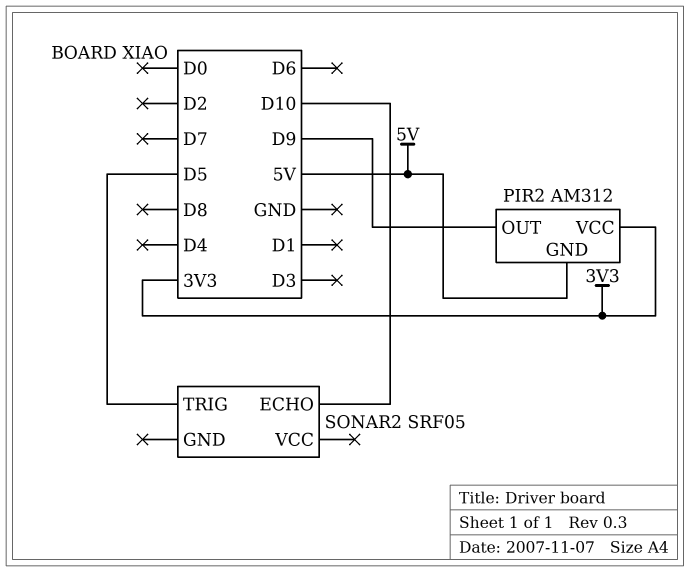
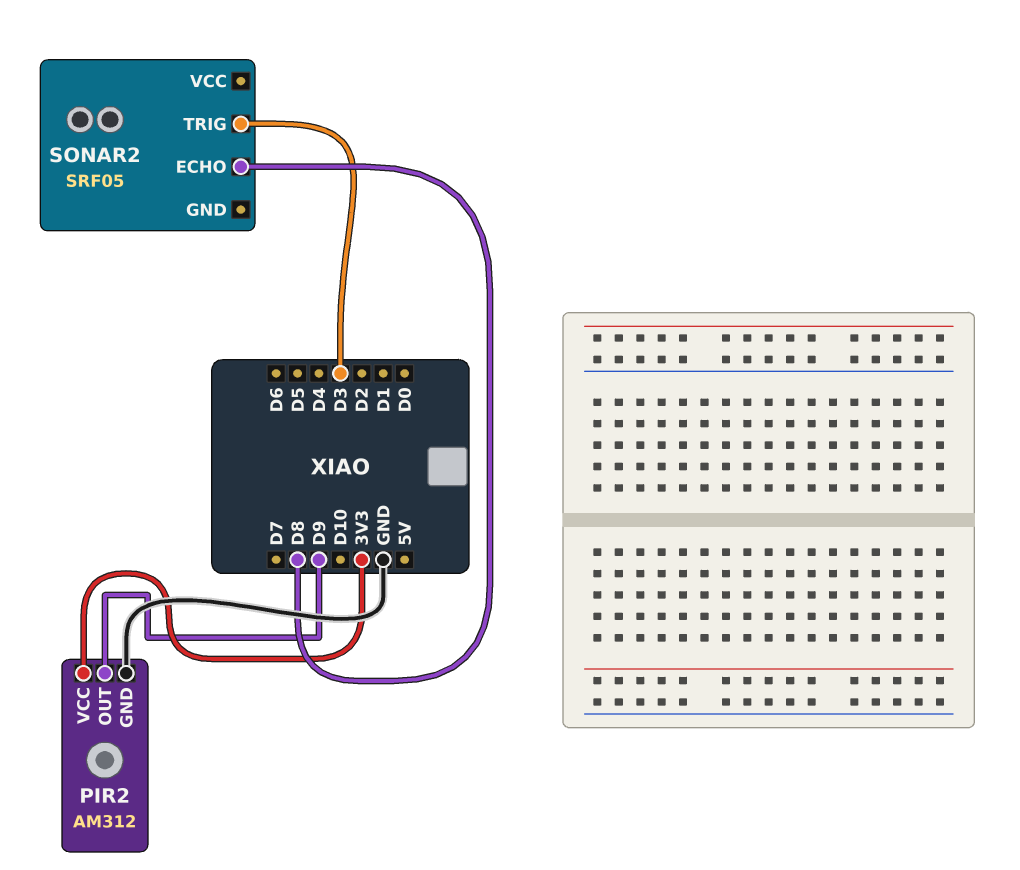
PIR2 pin GND: 5V -> GND
SONAR2 pin ECHO: D10 -> D8
SONAR2 pin TRIG: D5 -> D3

